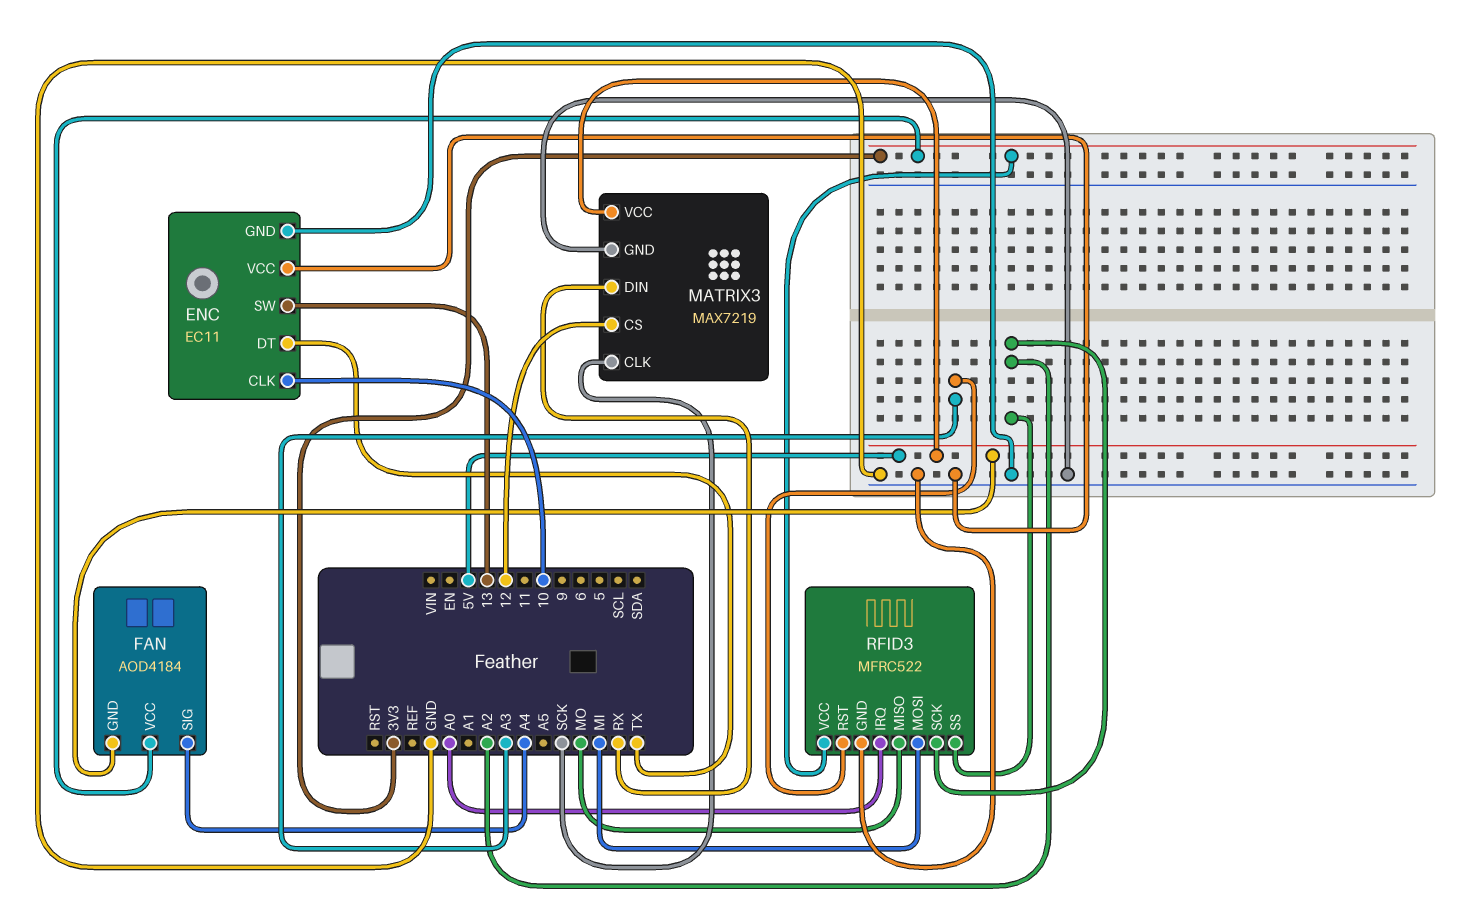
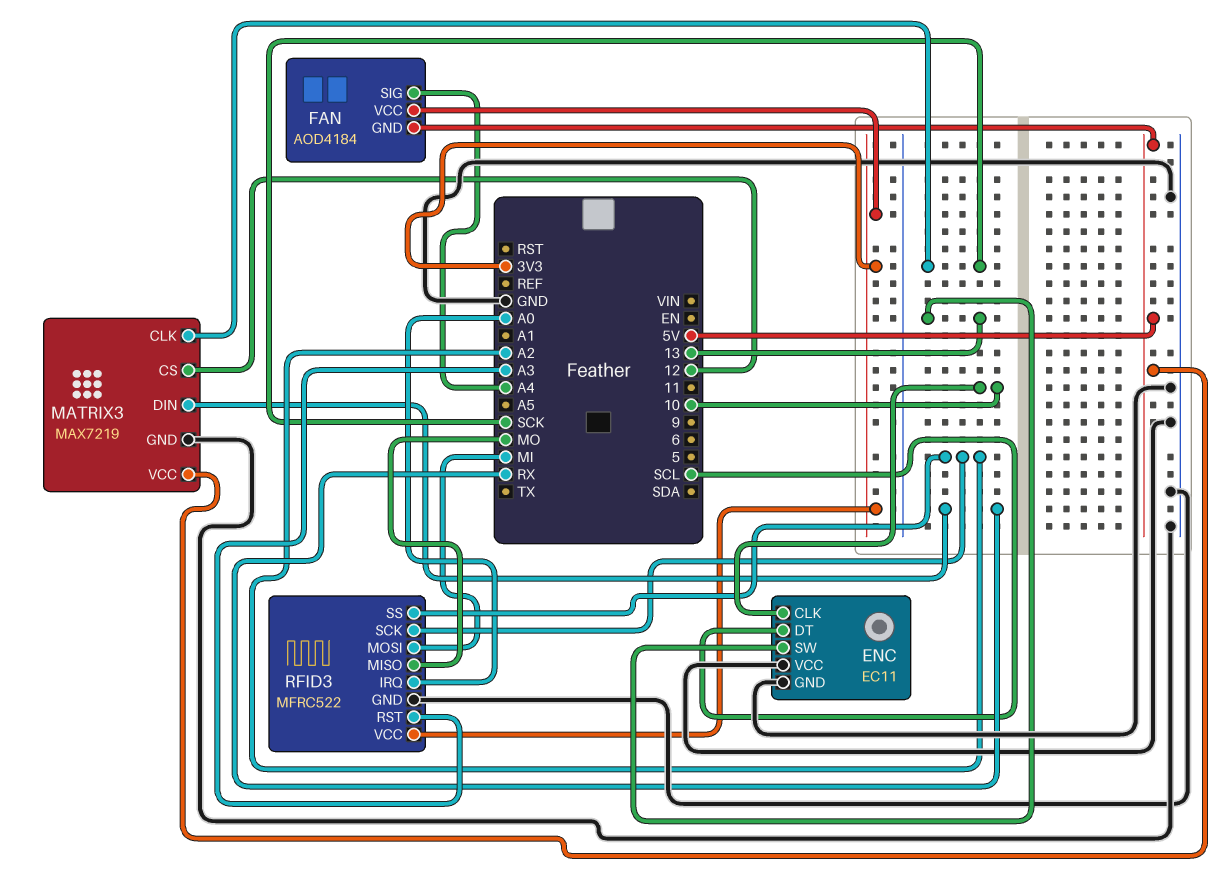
ENC pin DT: TX -> SCL

